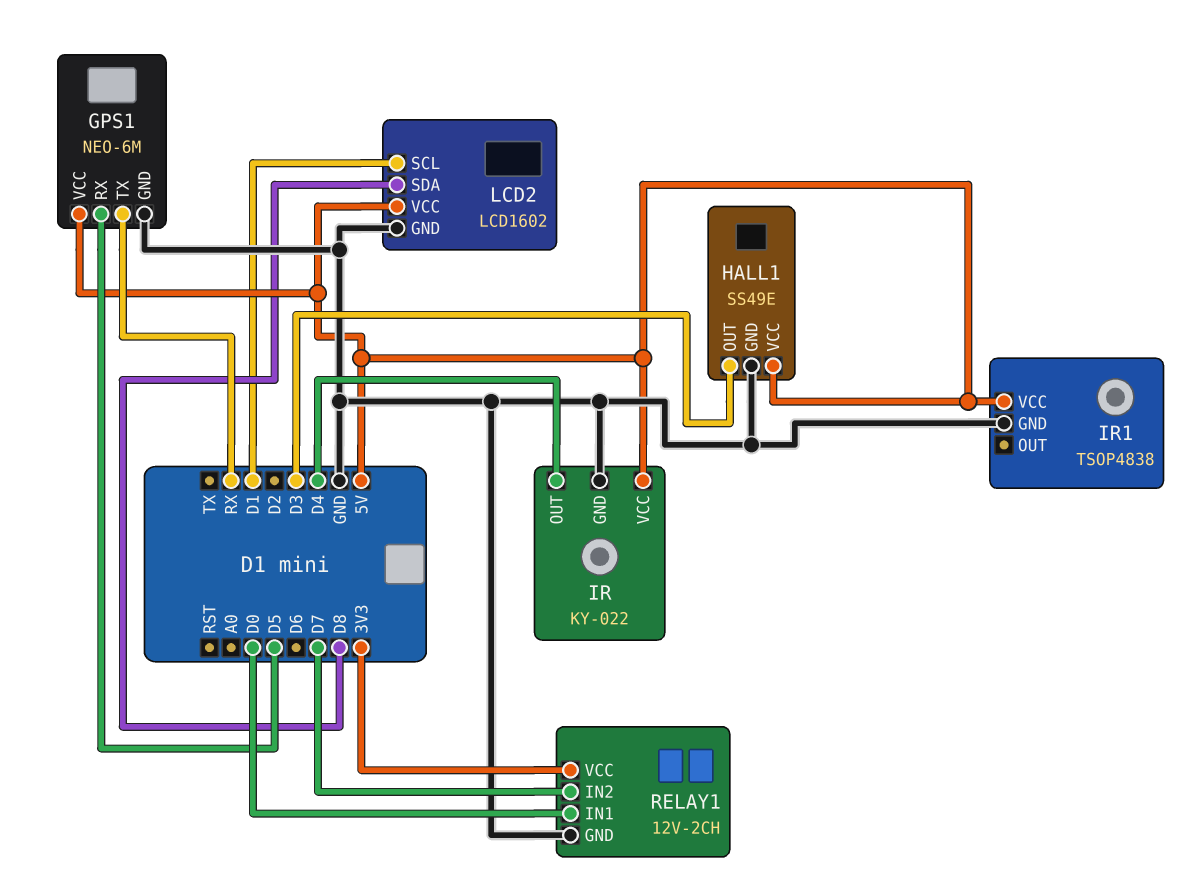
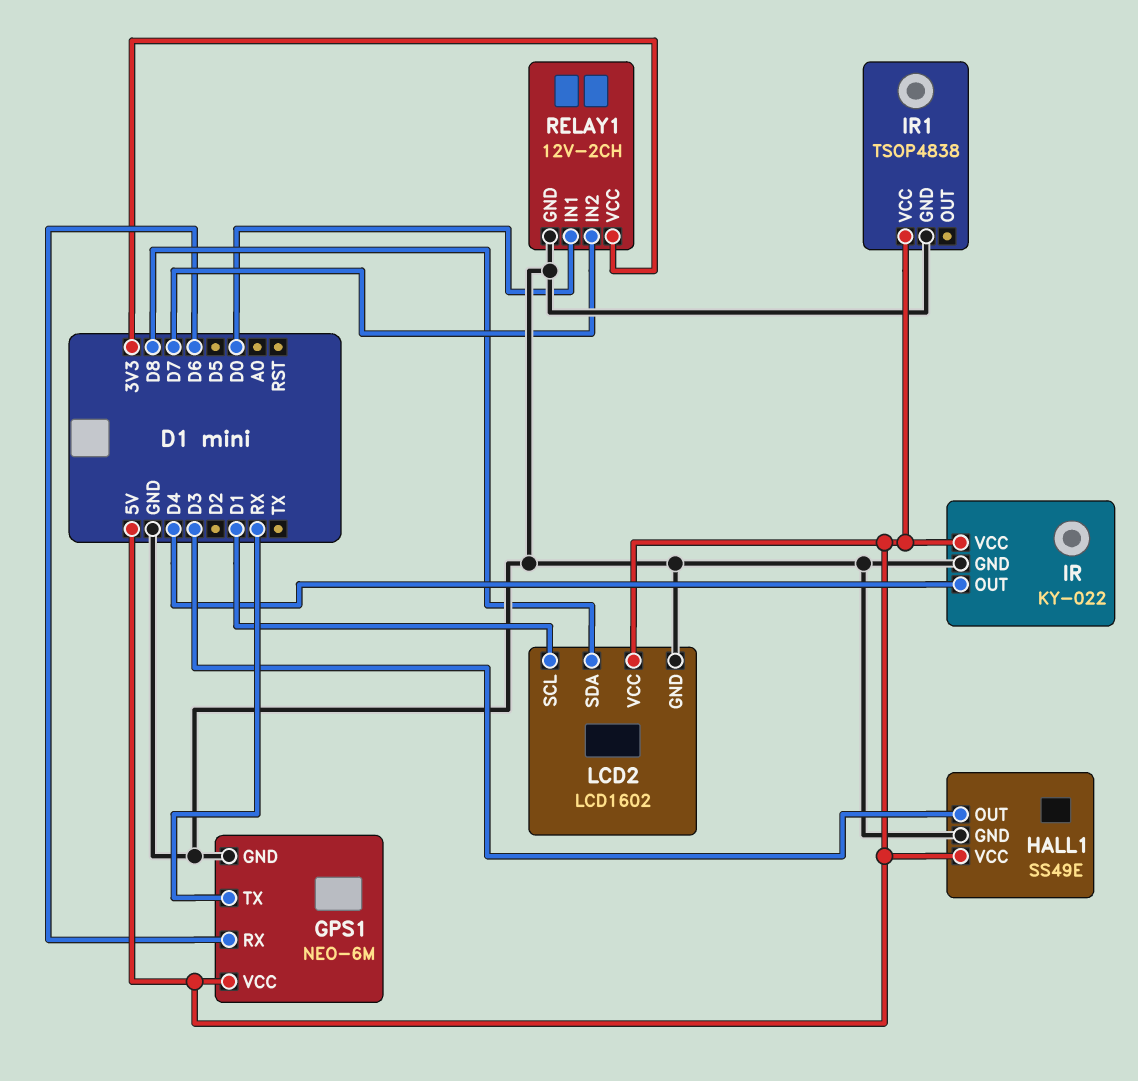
GPS1 pin RX: D5 -> D6

